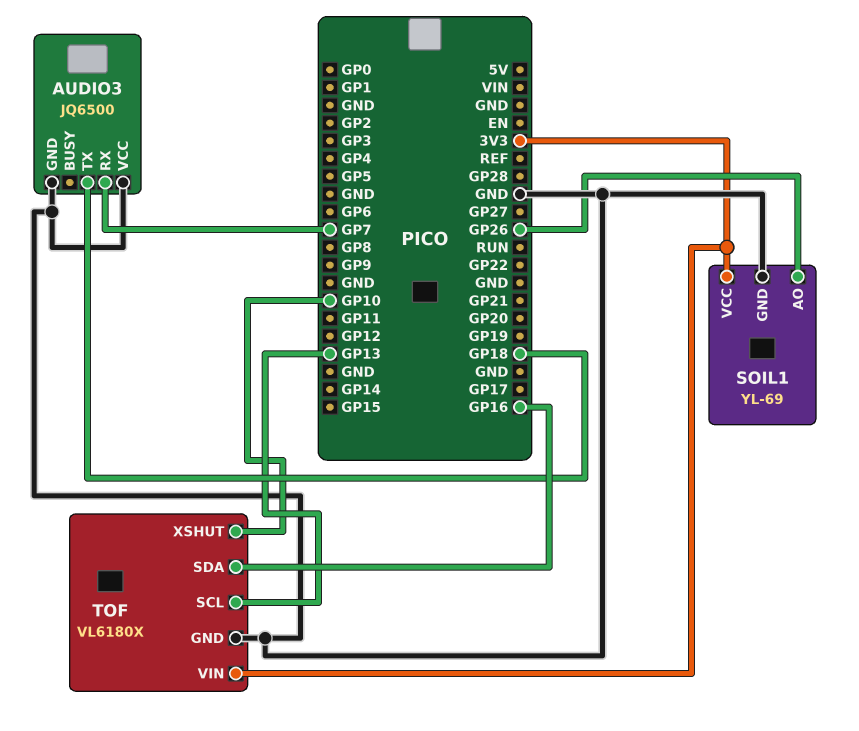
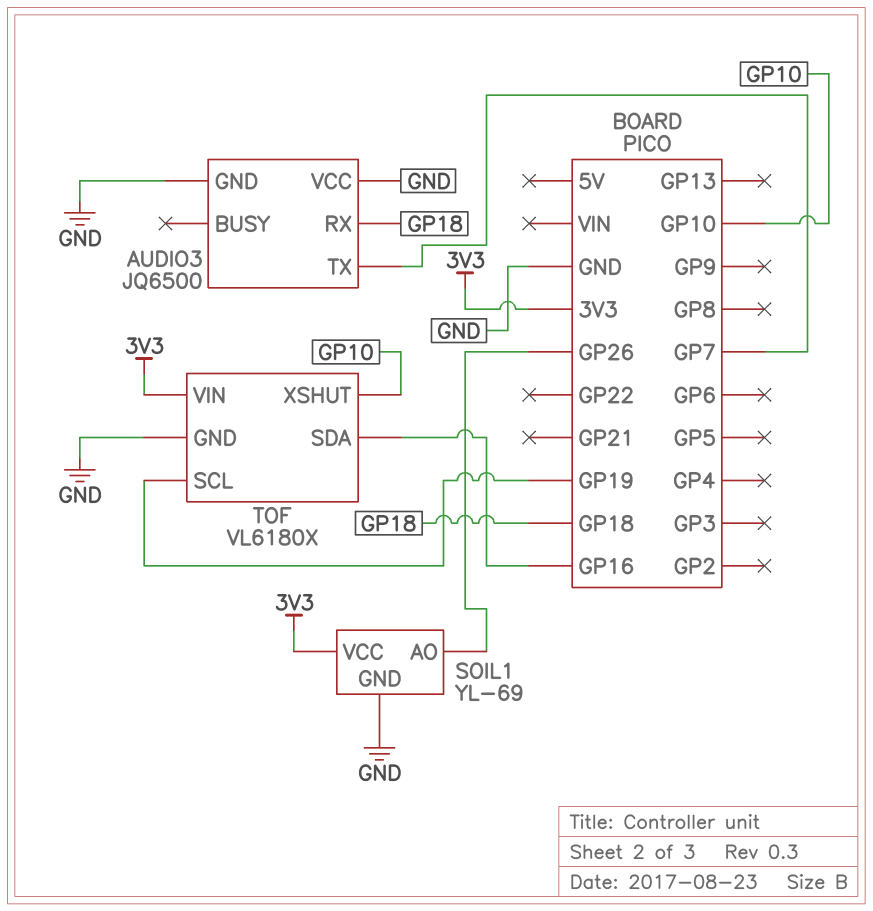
AUDIO3 pin RX: GP7 -> GP18
AUDIO3 pin TX: GP18 -> GP7
TOF pin SCL: GP13 -> GP19

